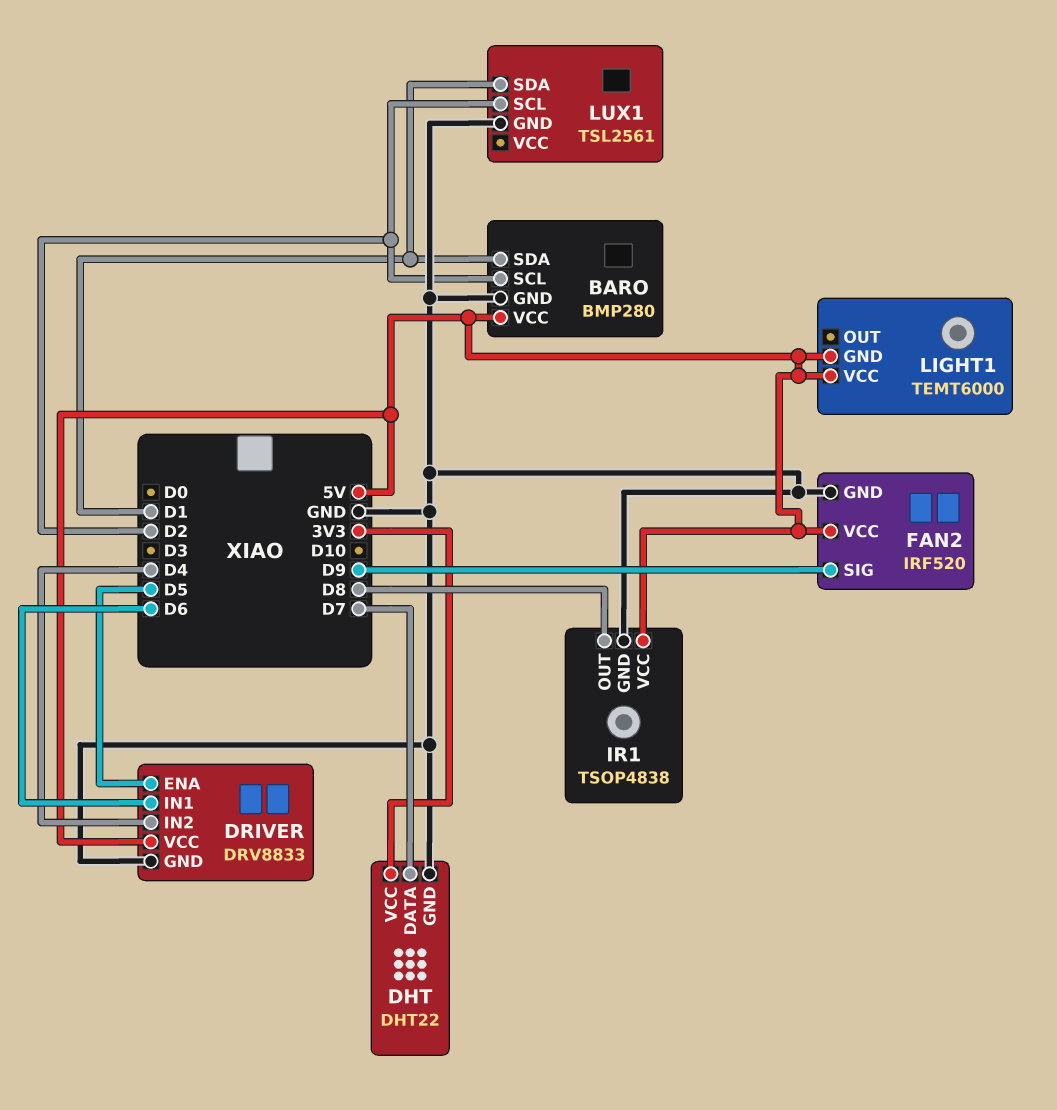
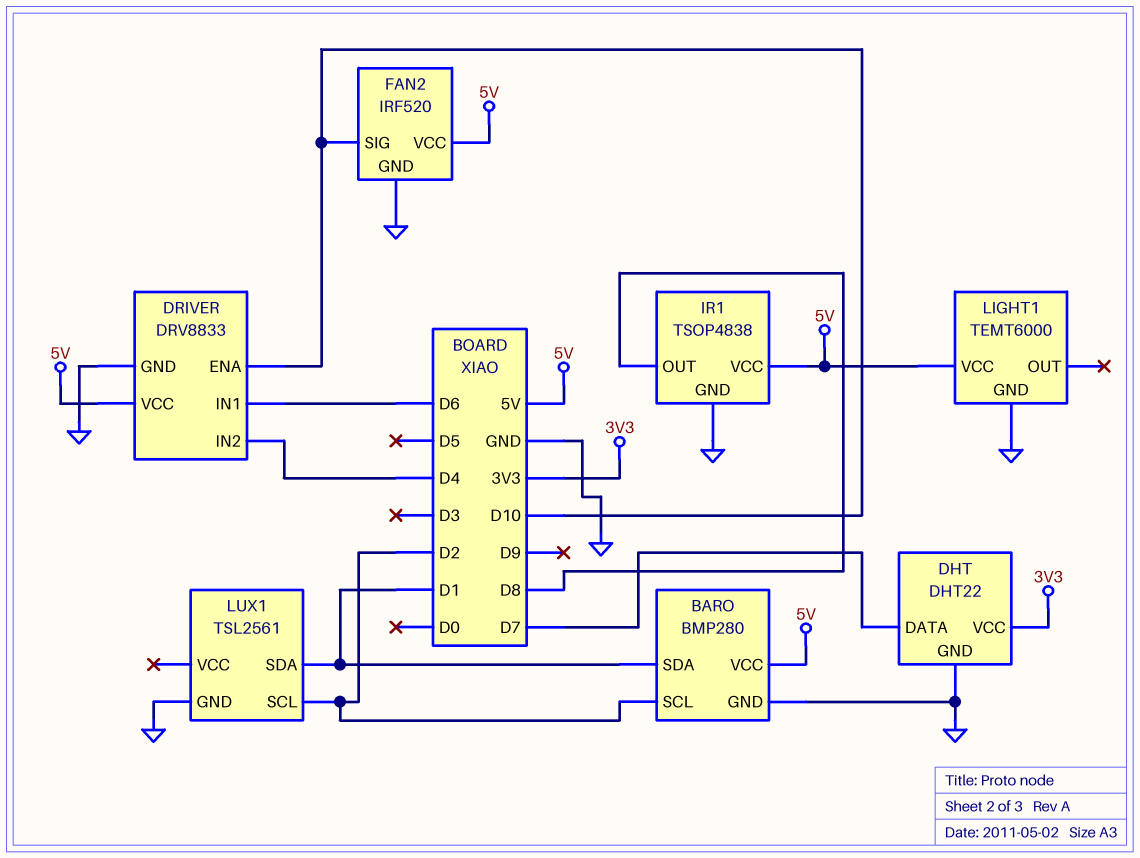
DRIVER pin ENA: D5 -> D10
FAN2 pin SIG: D9 -> D10
LIGHT1 pin GND: 5V -> GND

